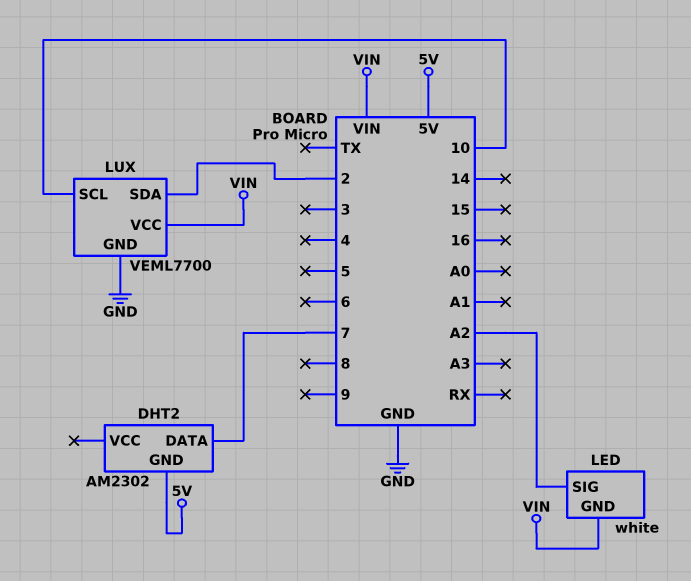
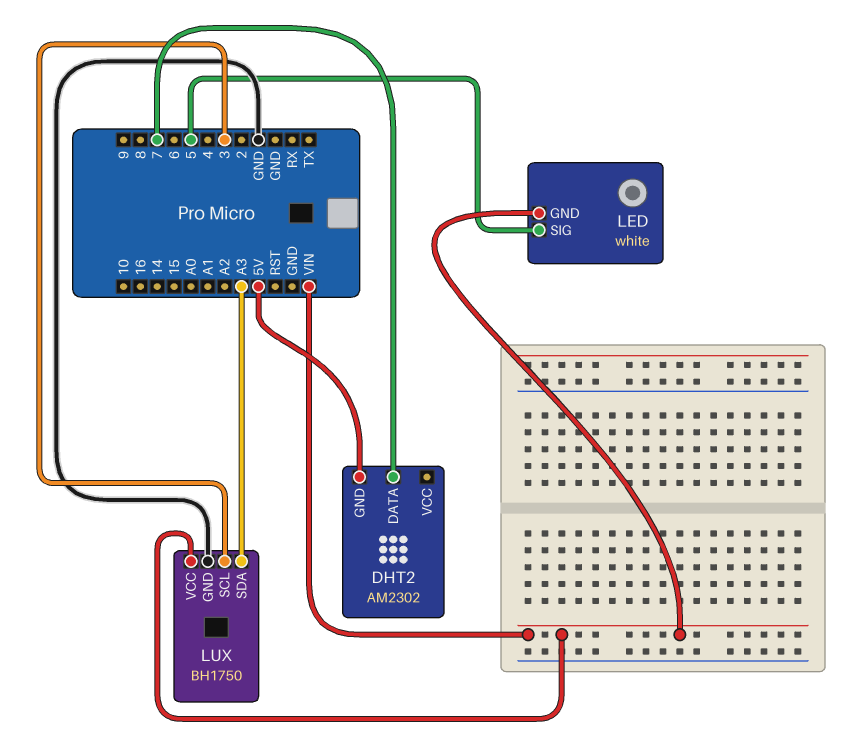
LED pin SIG: A2 -> 5
LUX: VEML7700 -> BH1750
LUX pin SCL: 10 -> 3
LUX pin SDA: 2 -> A3

